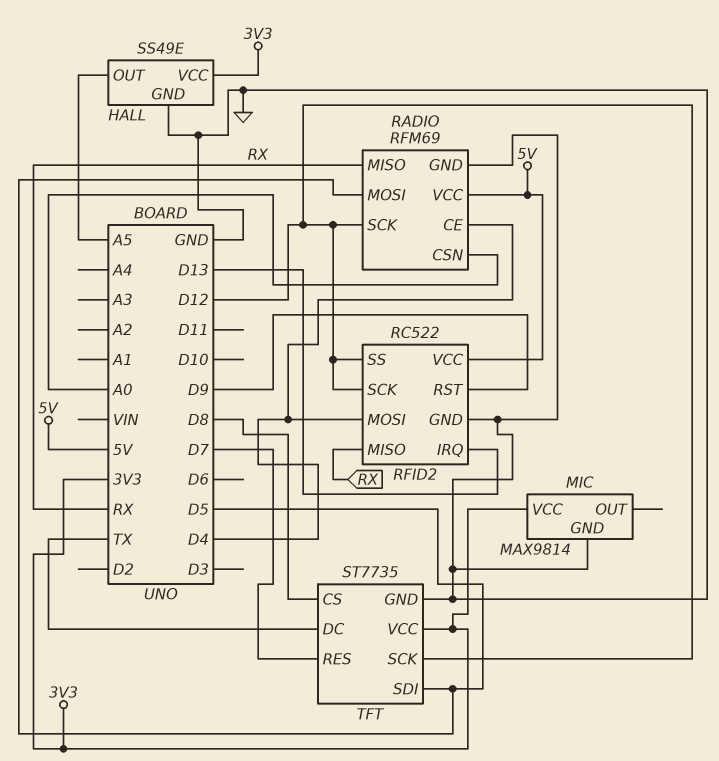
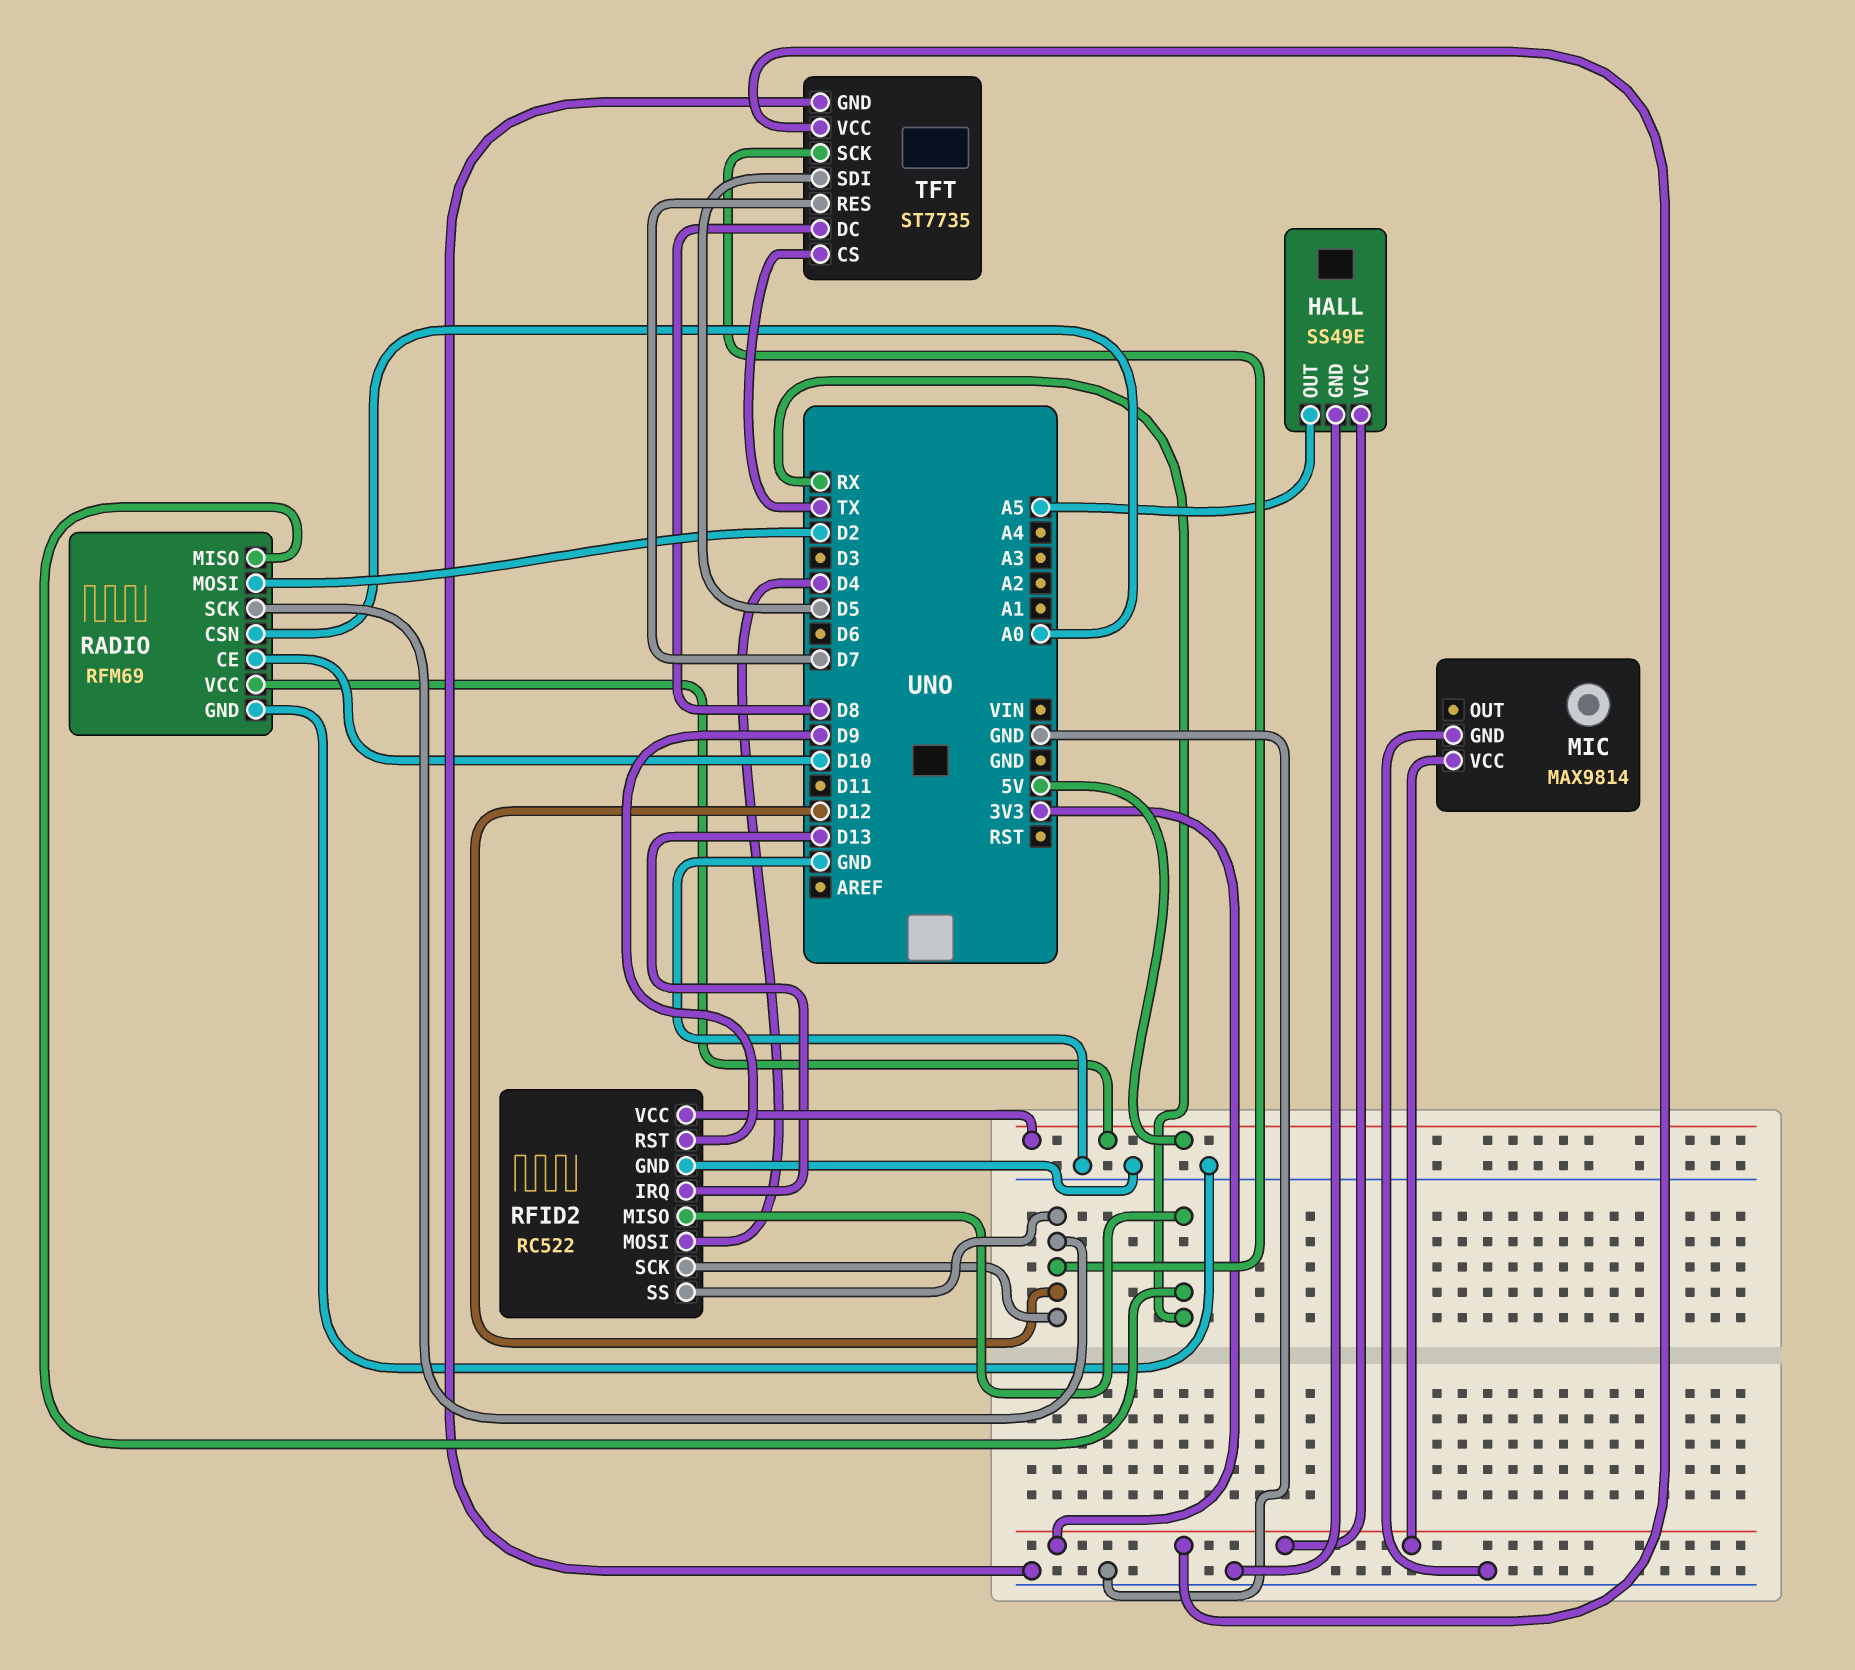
RADIO pin CE: D4 -> D10
RADIO pin MOSI: D5 -> D2
TFT pin CS: D8 -> TX
TFT pin DC: TX -> D8

